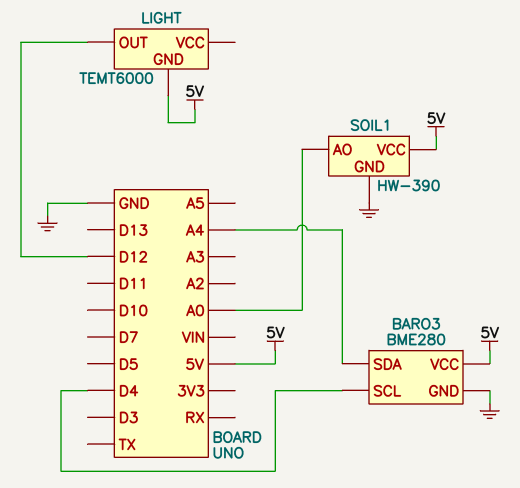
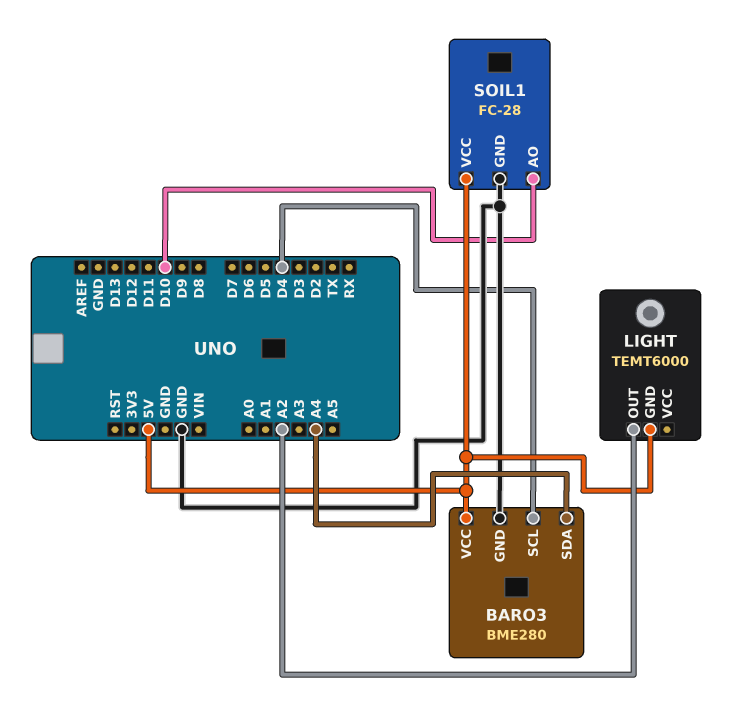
LIGHT pin OUT: D12 -> A2
SOIL1: HW-390 -> FC-28
SOIL1 pin AO: A0 -> D10

